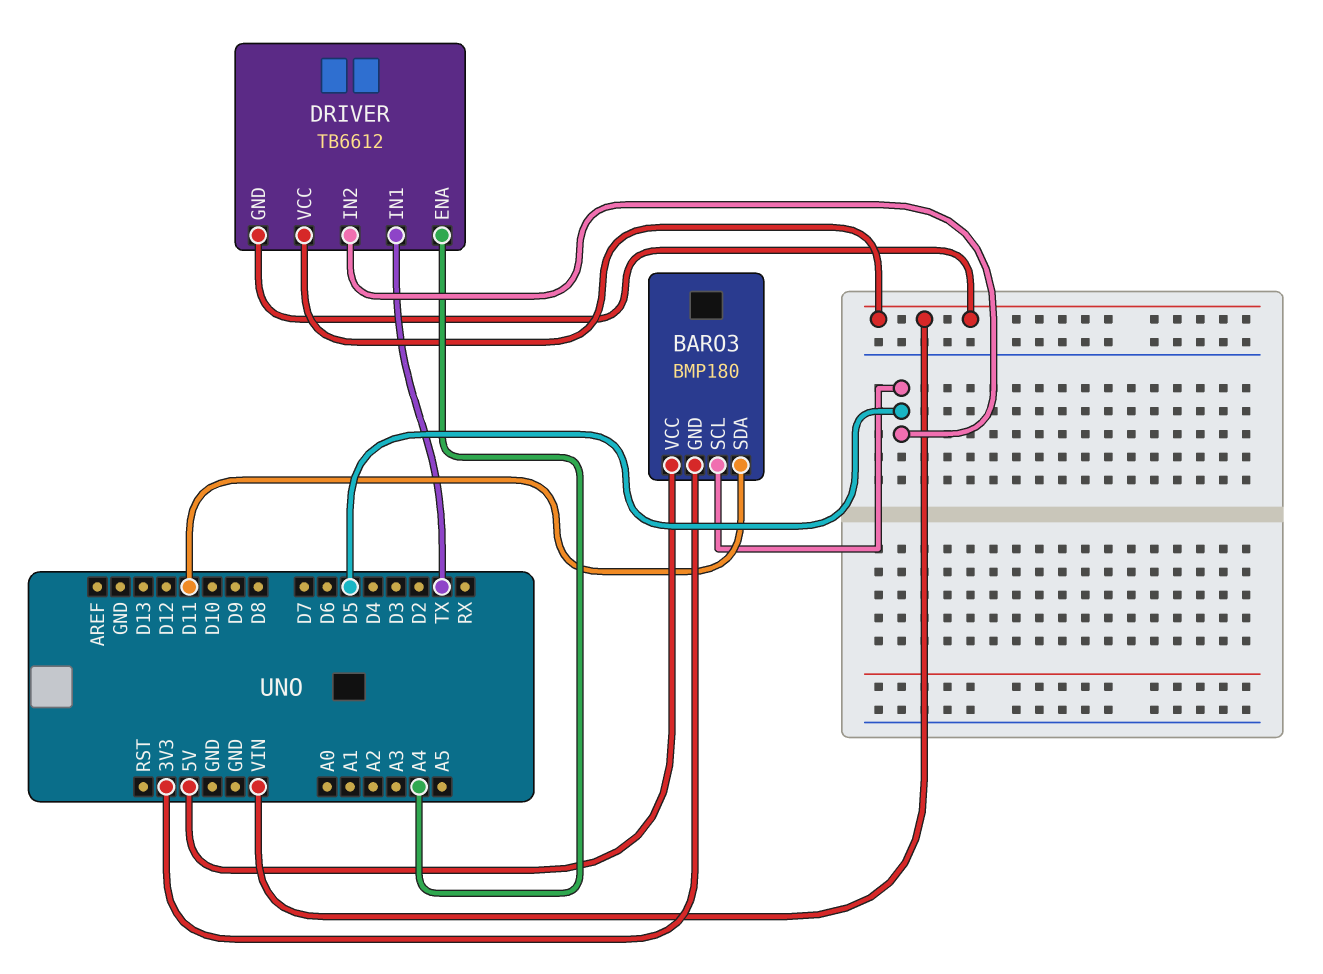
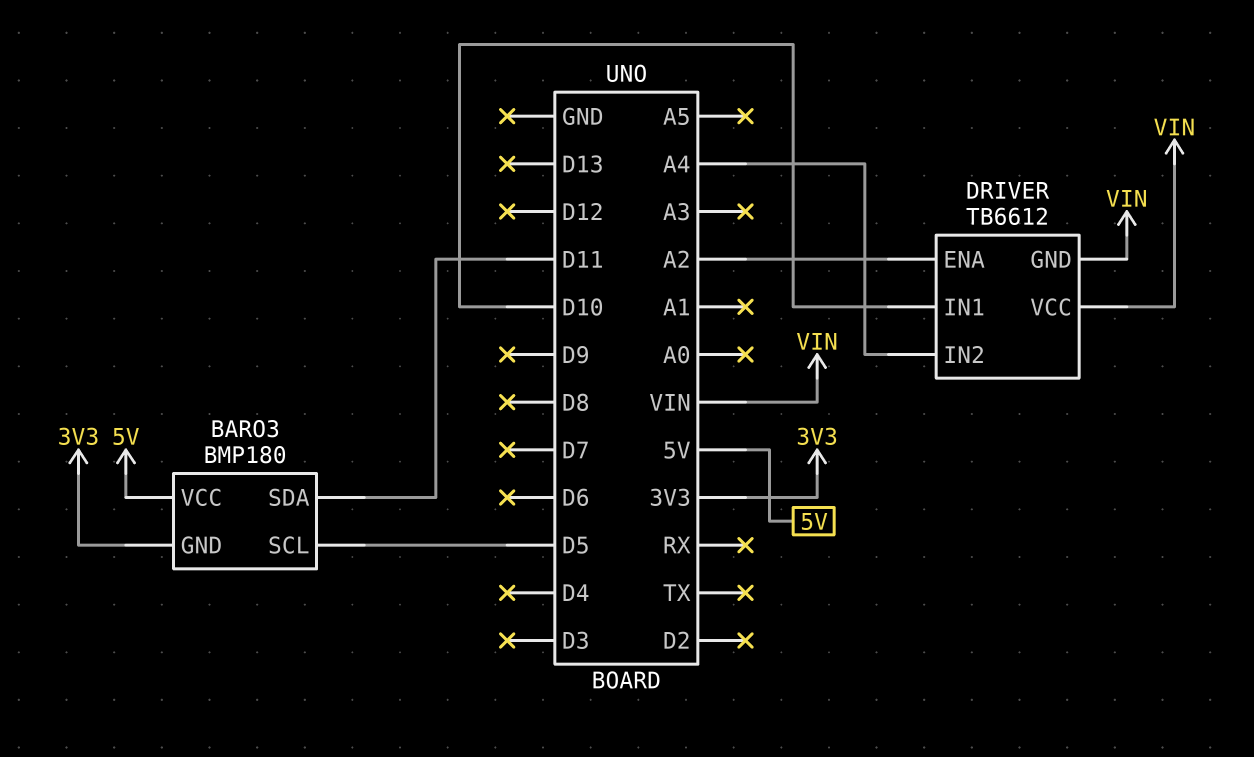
DRIVER pin ENA: A4 -> A2
DRIVER pin IN1: TX -> D10
DRIVER pin IN2: D5 -> A4

